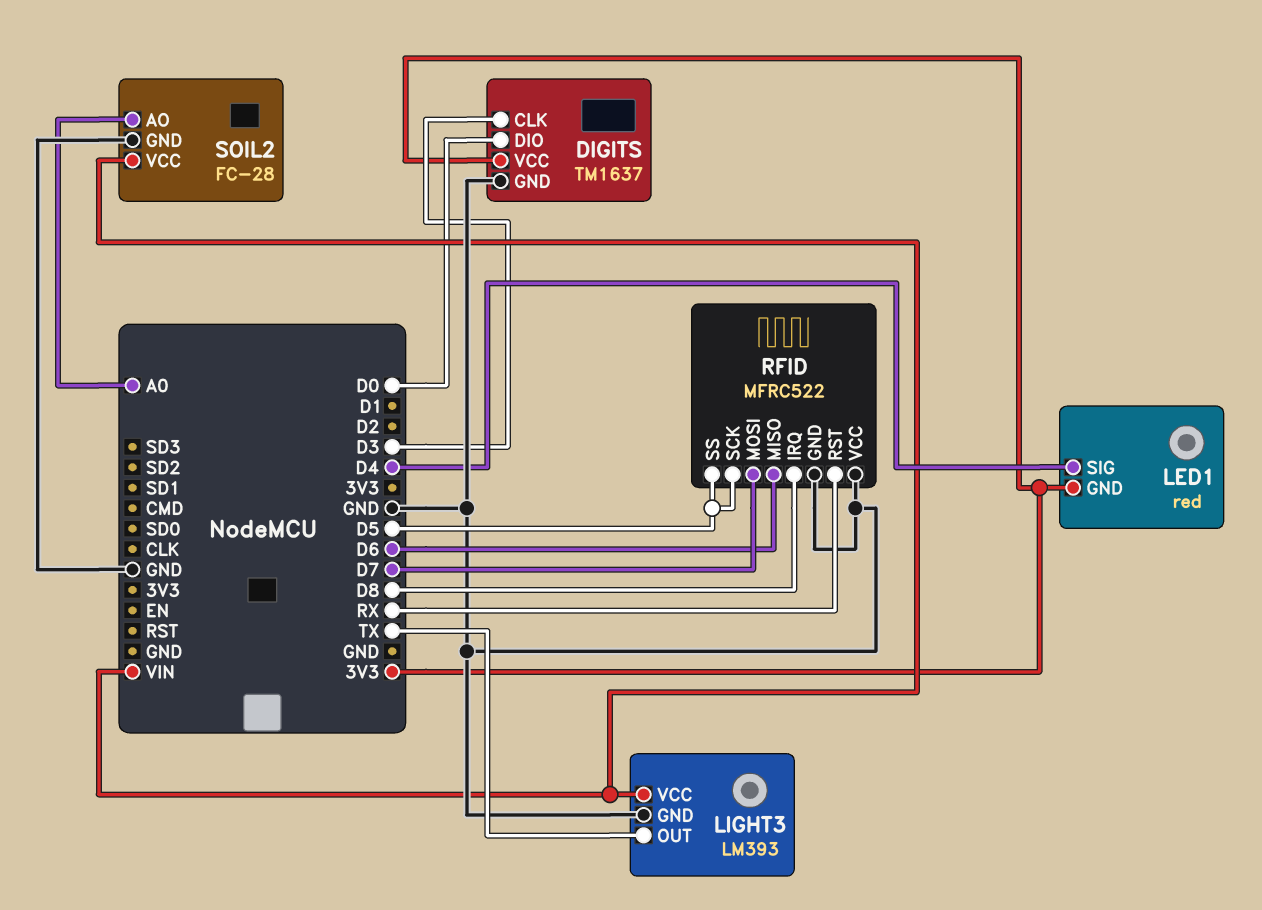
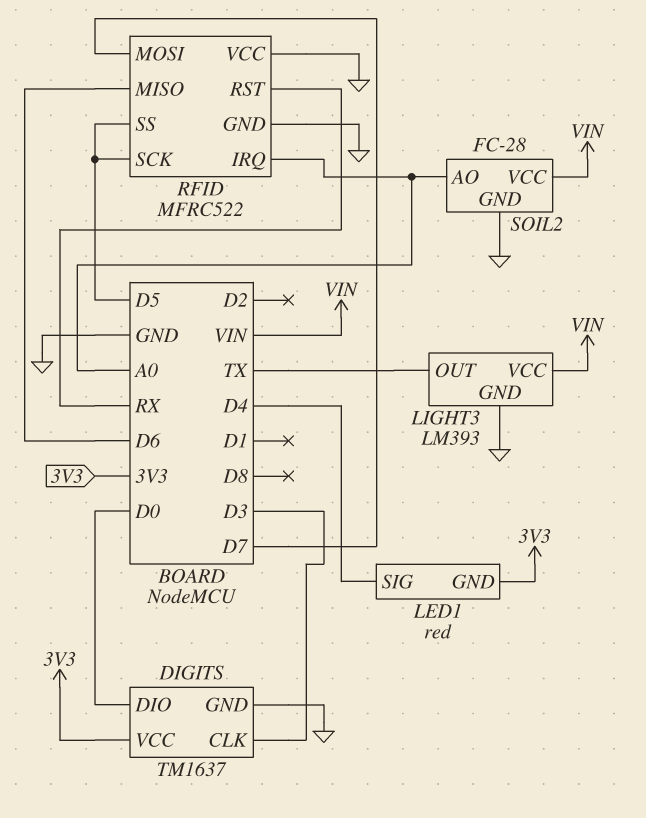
RFID pin IRQ: D8 -> A0

